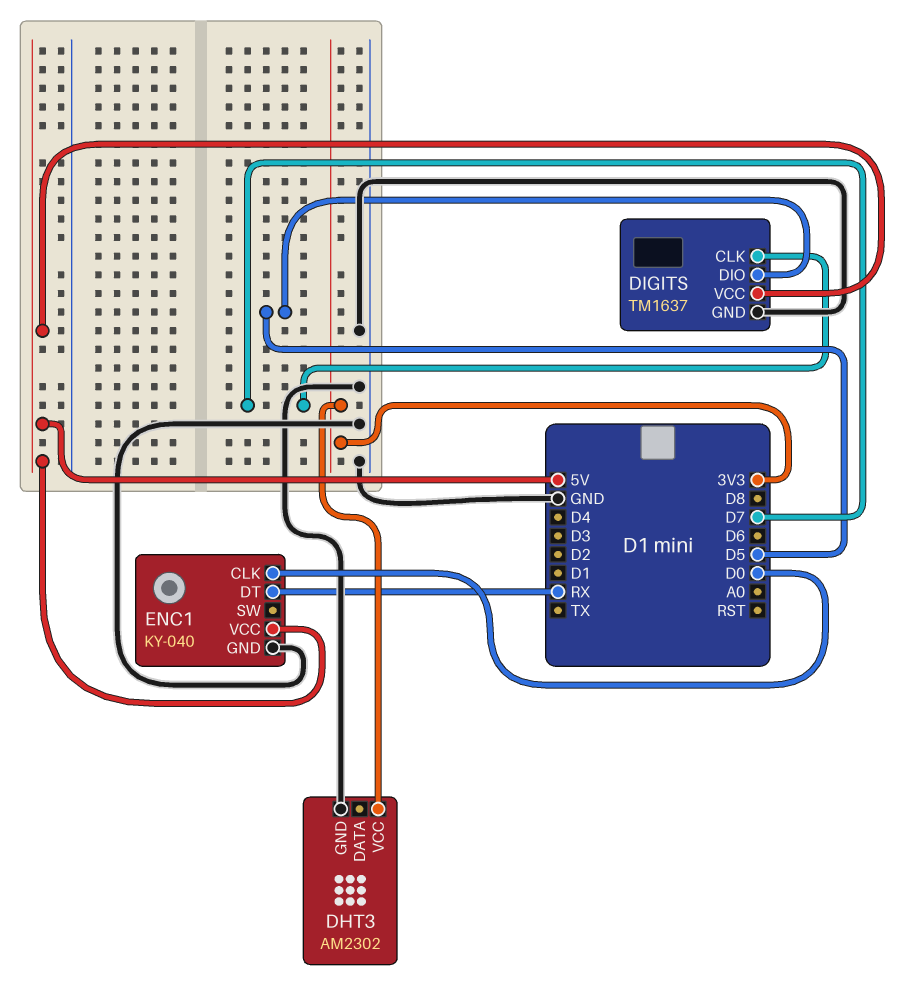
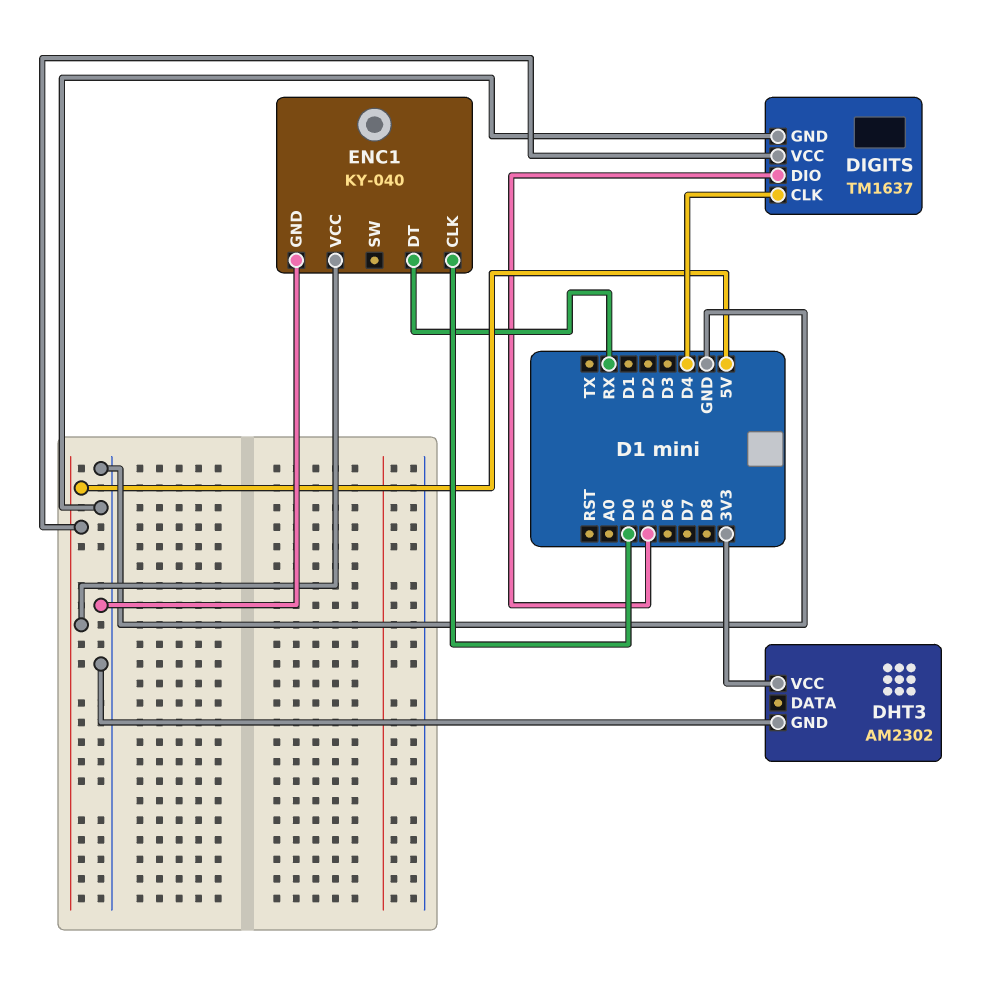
DIGITS pin CLK: D7 -> D4

